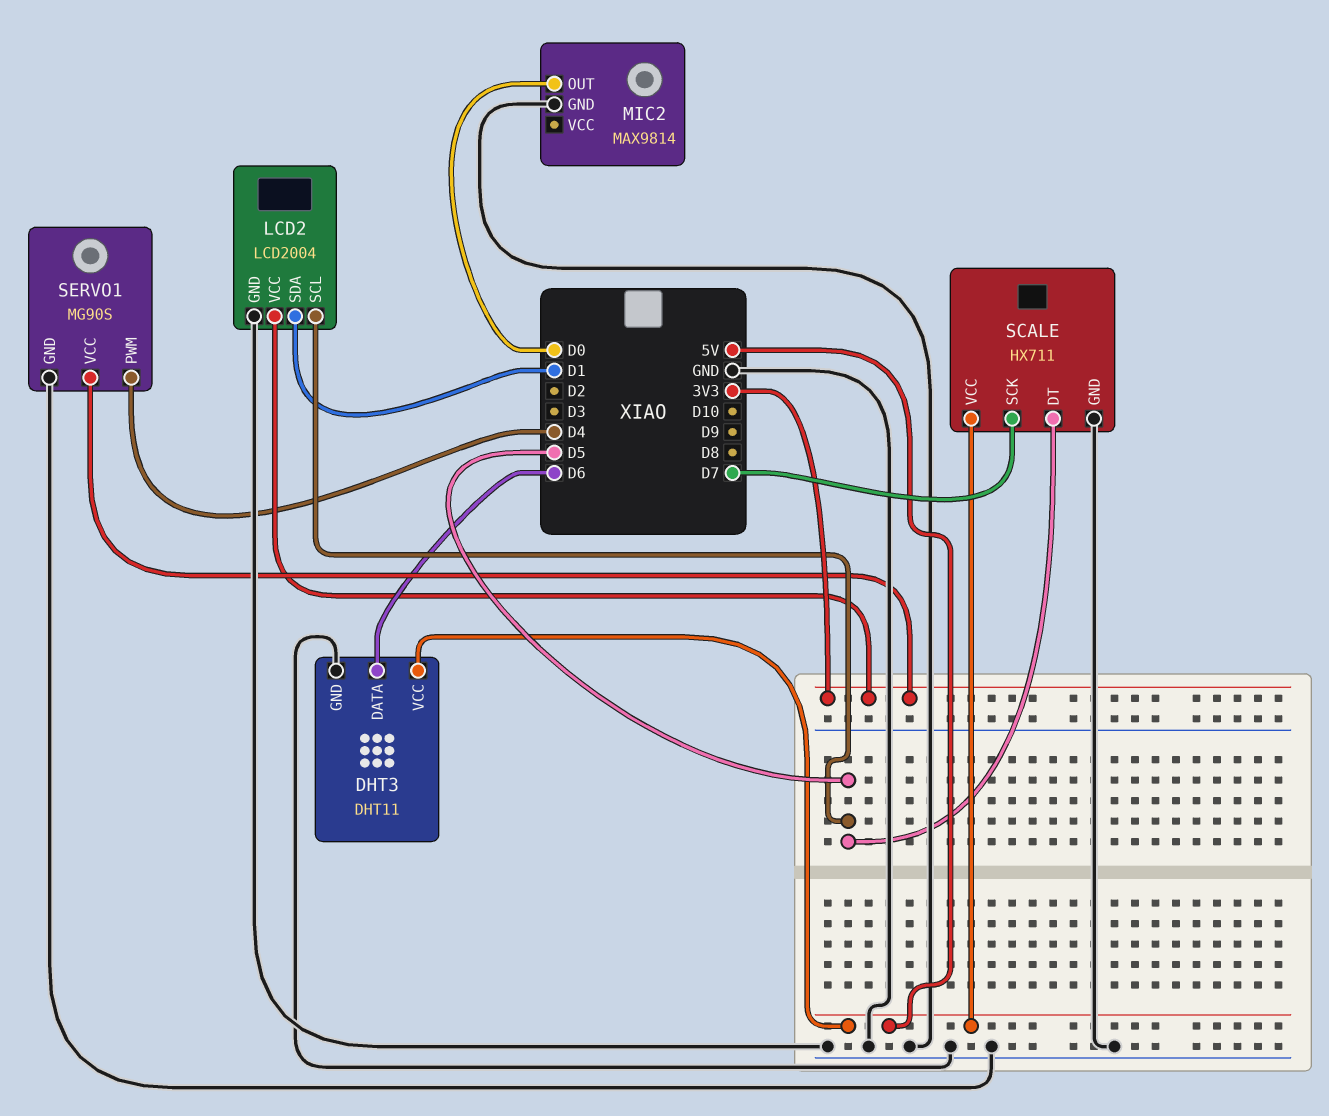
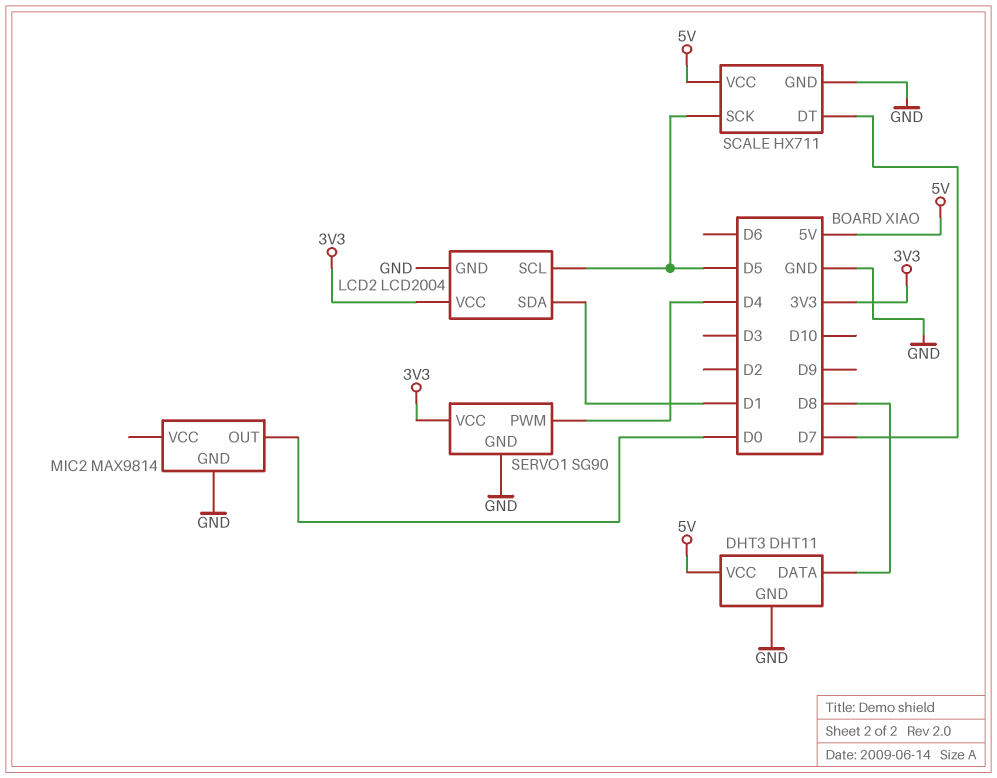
DHT3 pin DATA: D6 -> D8
SCALE pin DT: D5 -> D7
SCALE pin SCK: D7 -> D5
SERVO1: MG90S -> SG90

